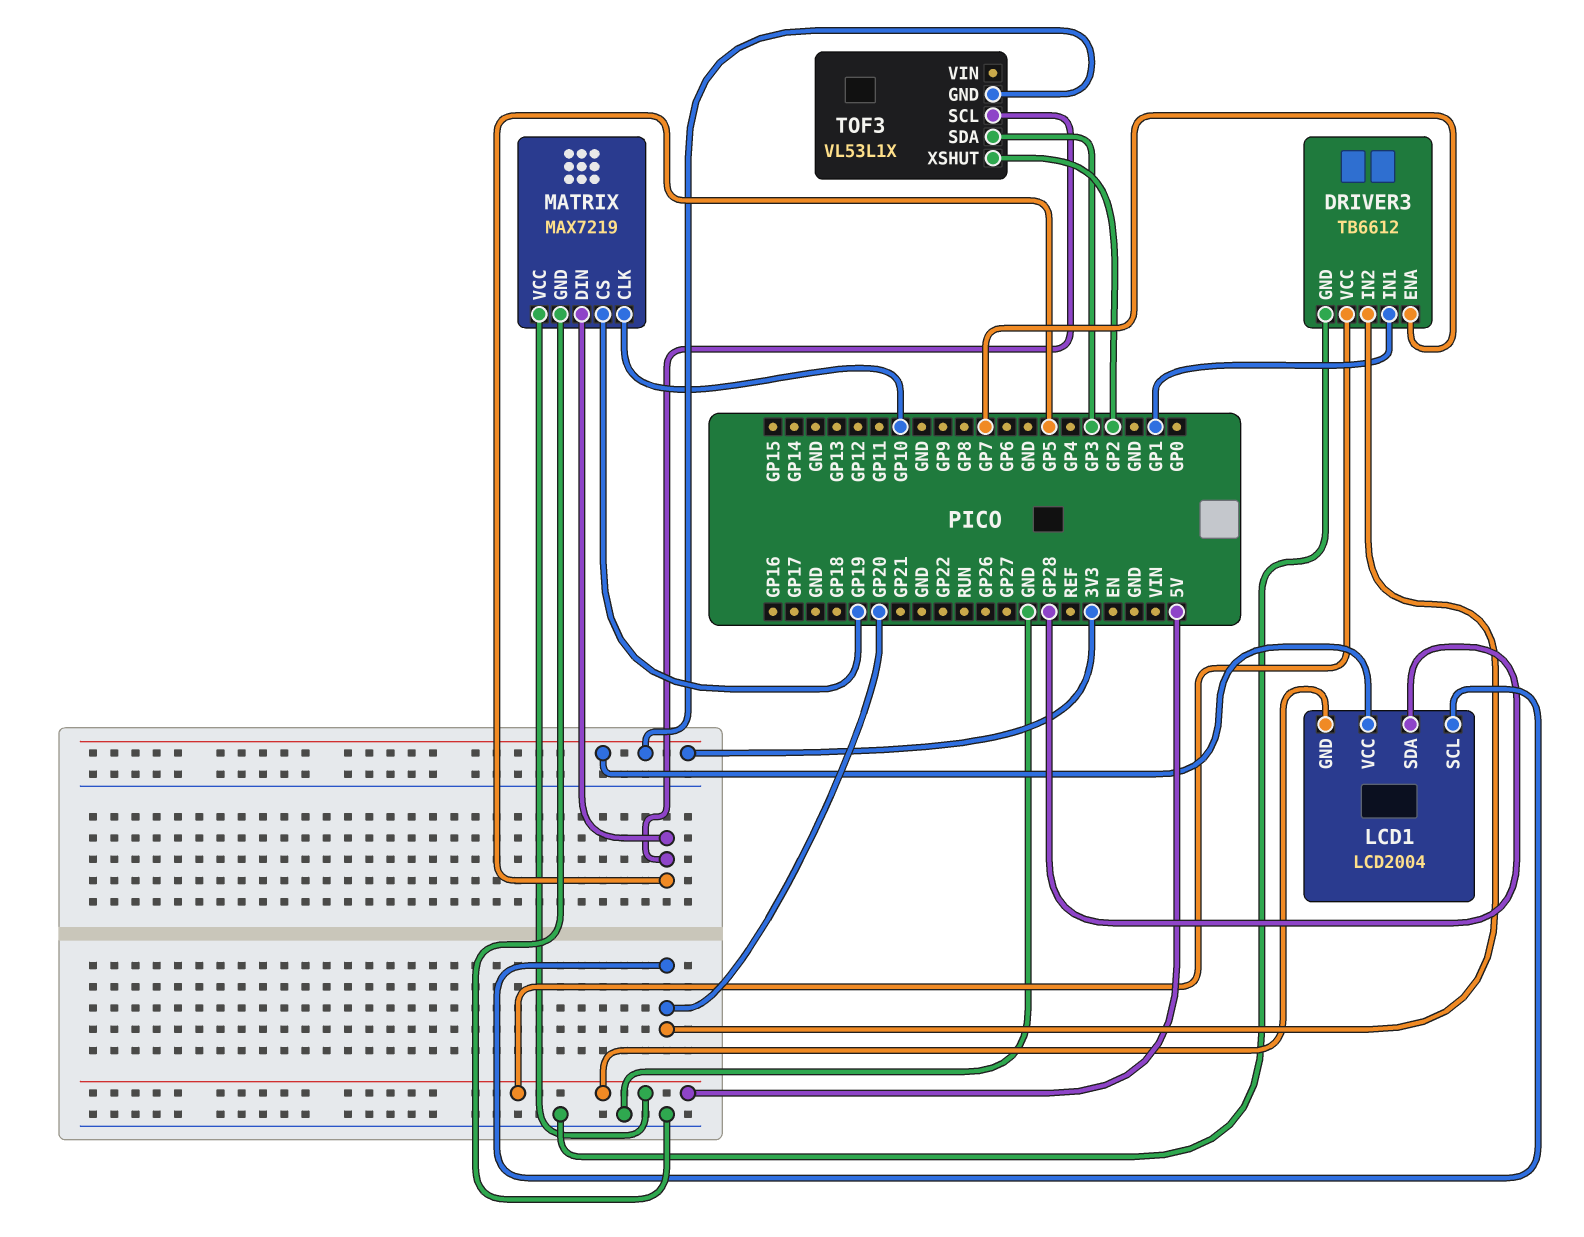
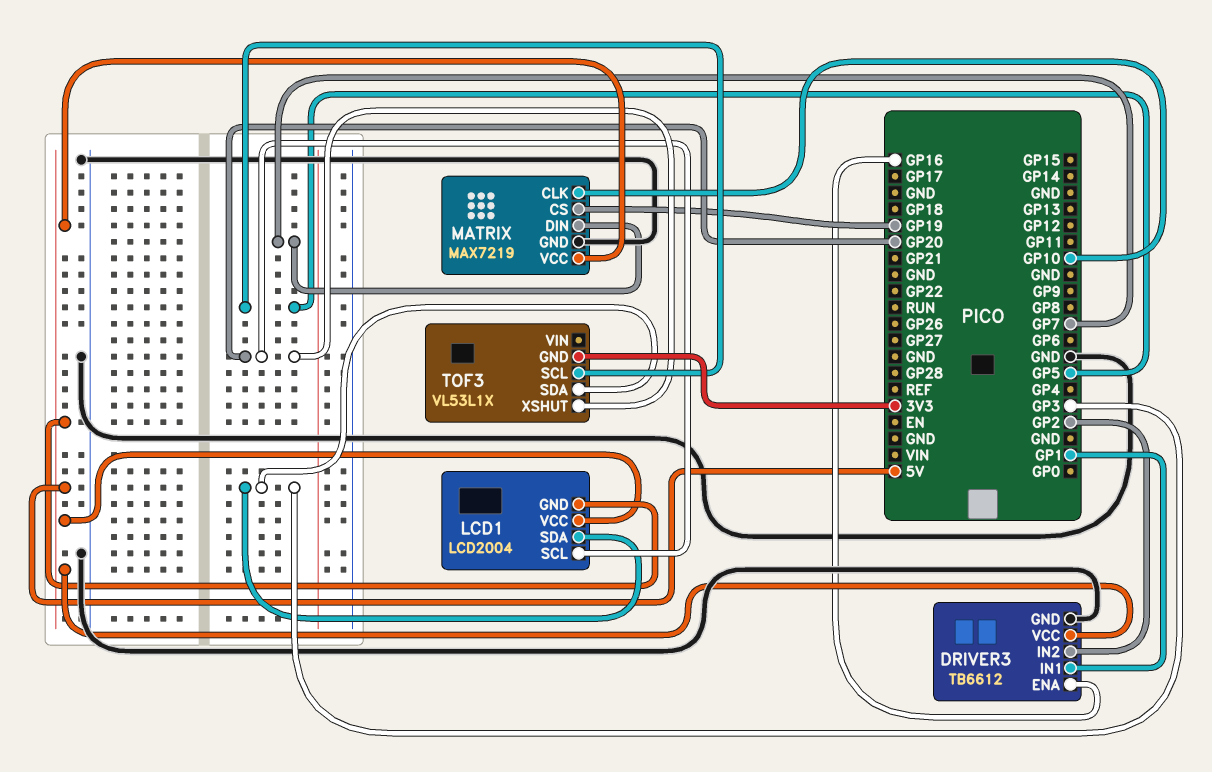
DRIVER3 pin ENA: GP7 -> GP16
DRIVER3 pin IN2: GP20 -> GP2
LCD1 pin SDA: GP28 -> GP3
LCD1 pin VCC: 3V3 -> 5V
MATRIX pin DIN: GP5 -> GP7
TOF3 pin XSHUT: GP2 -> GP20

